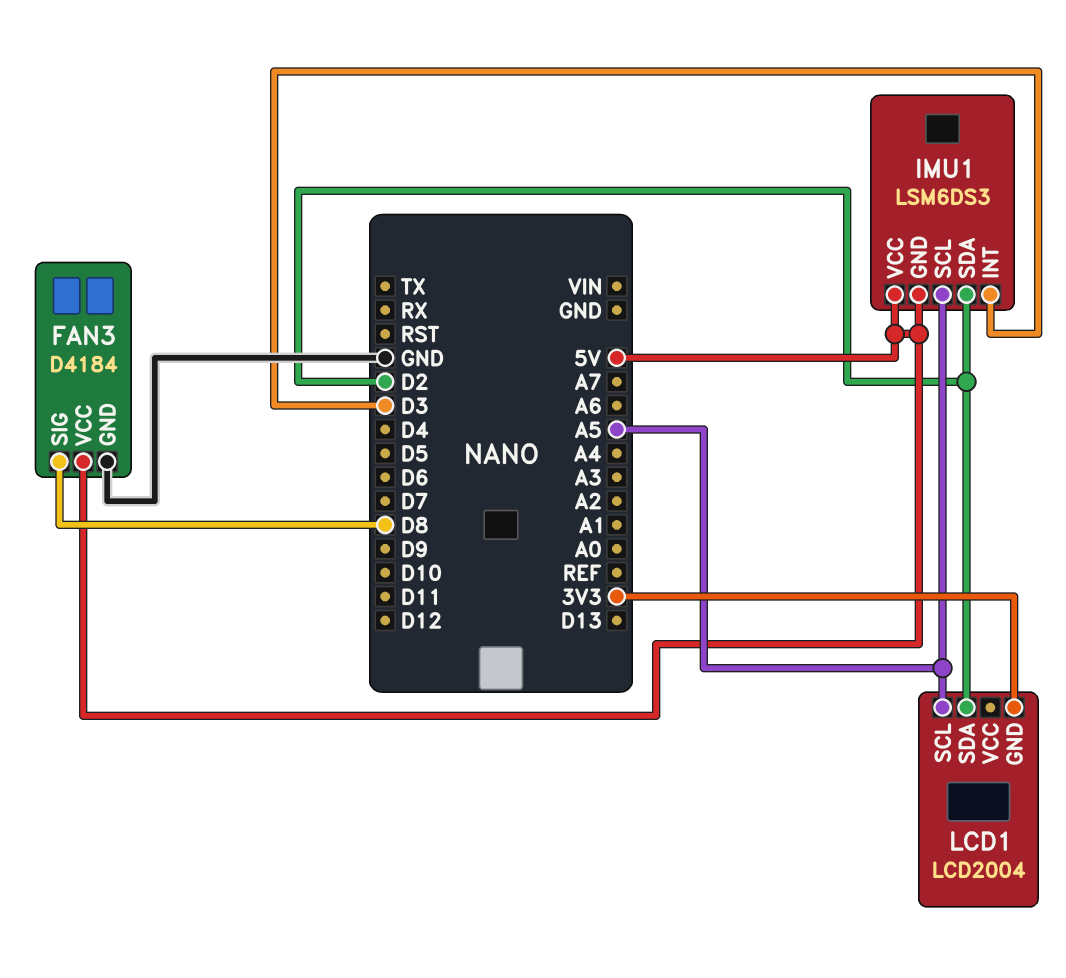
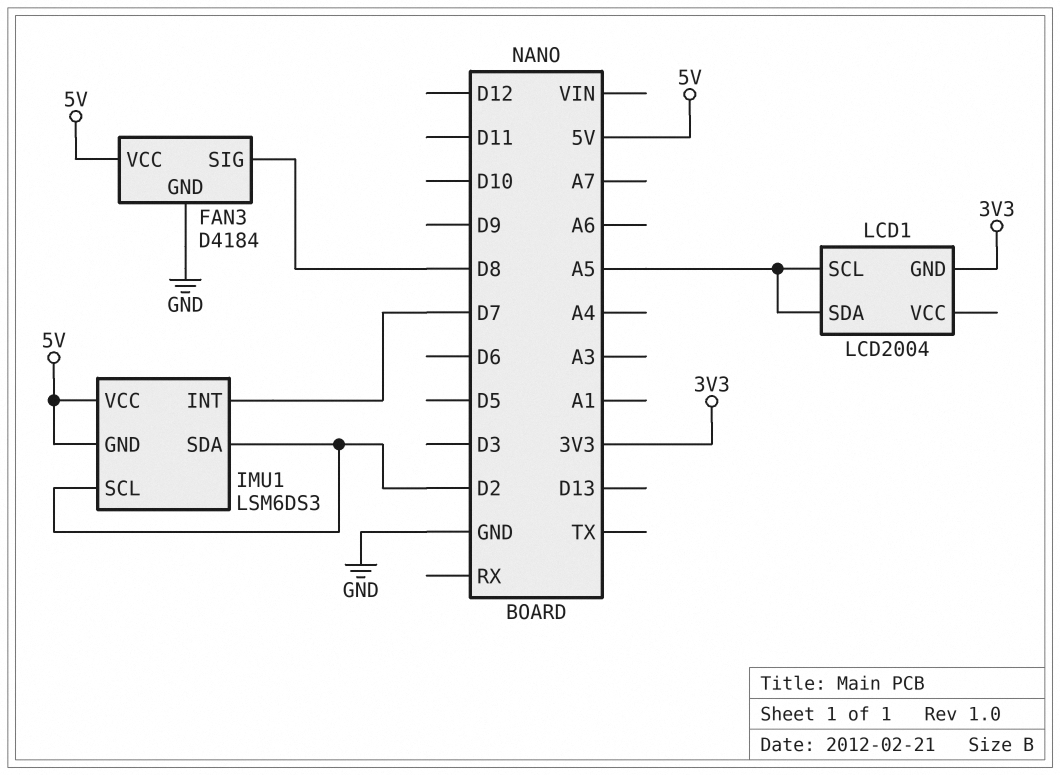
IMU1 pin INT: D3 -> D7
IMU1 pin SCL: A5 -> D2
LCD1 pin SDA: D2 -> A5

